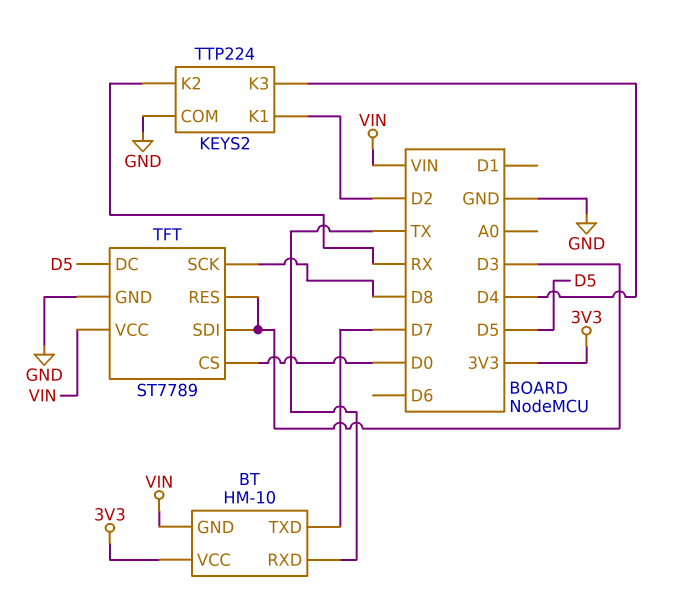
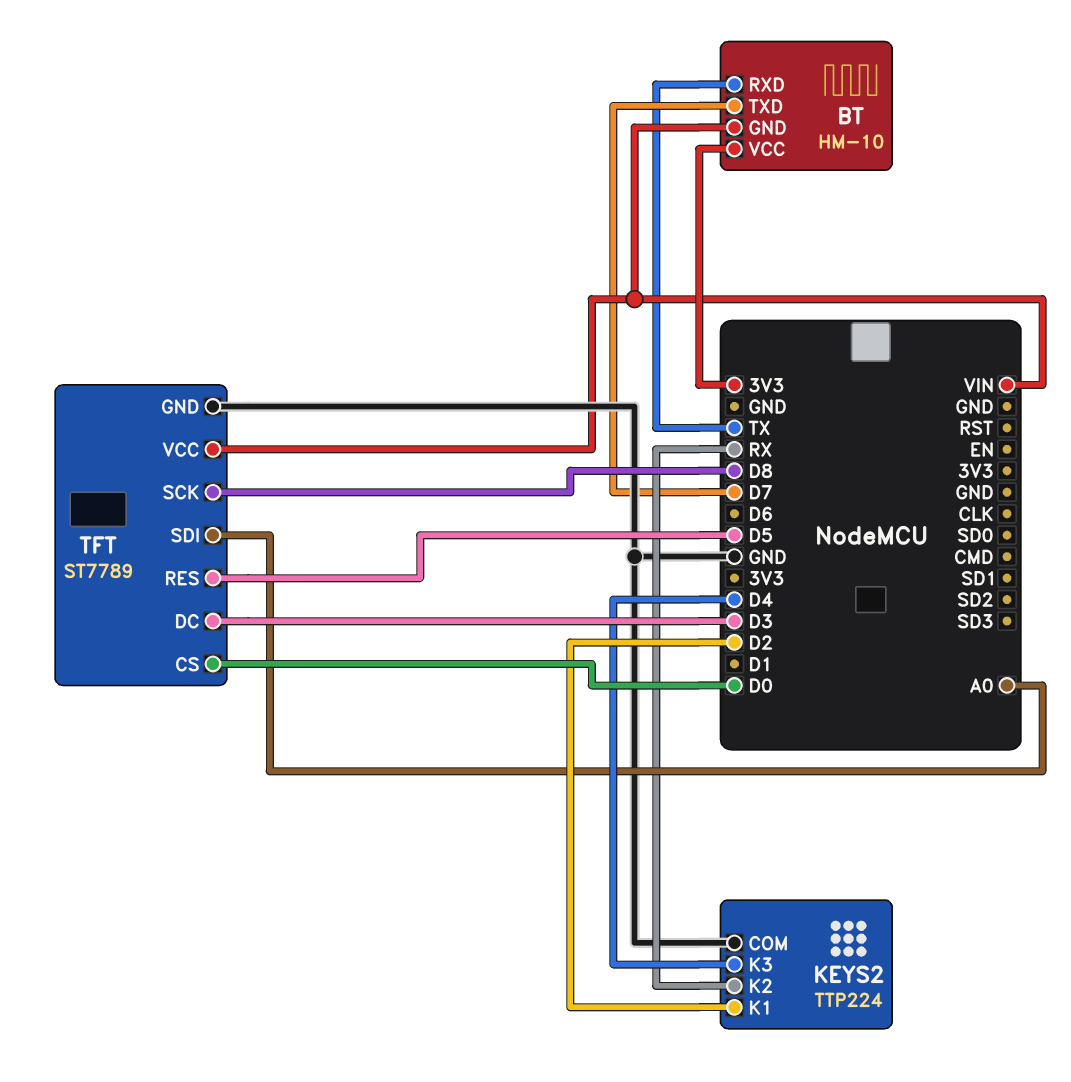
TFT pin DC: D5 -> D3
TFT pin RES: D3 -> D5
TFT pin SDI: D3 -> A0

